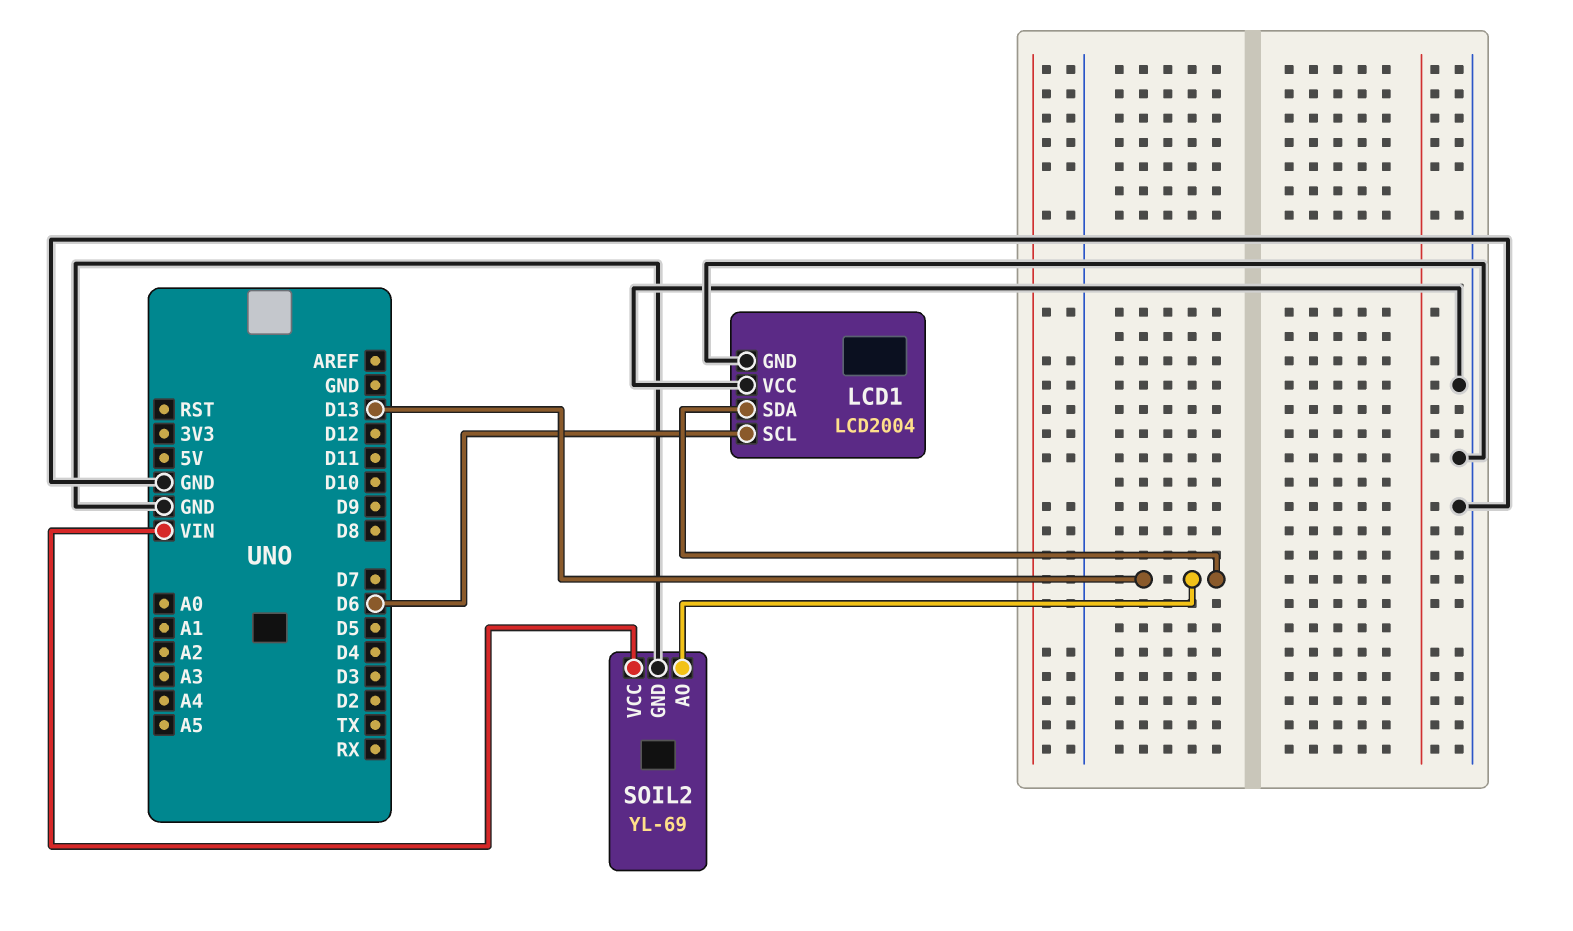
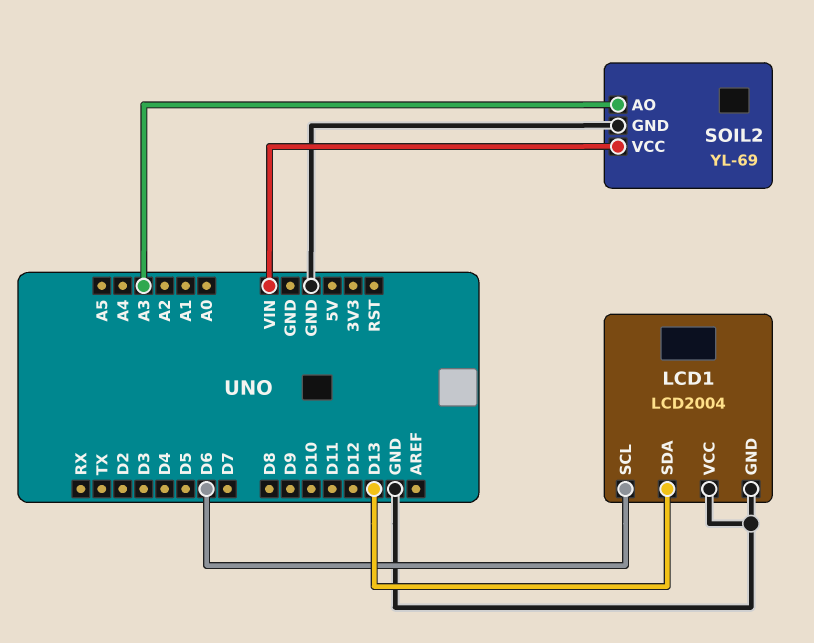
SOIL2 pin AO: D13 -> A3

